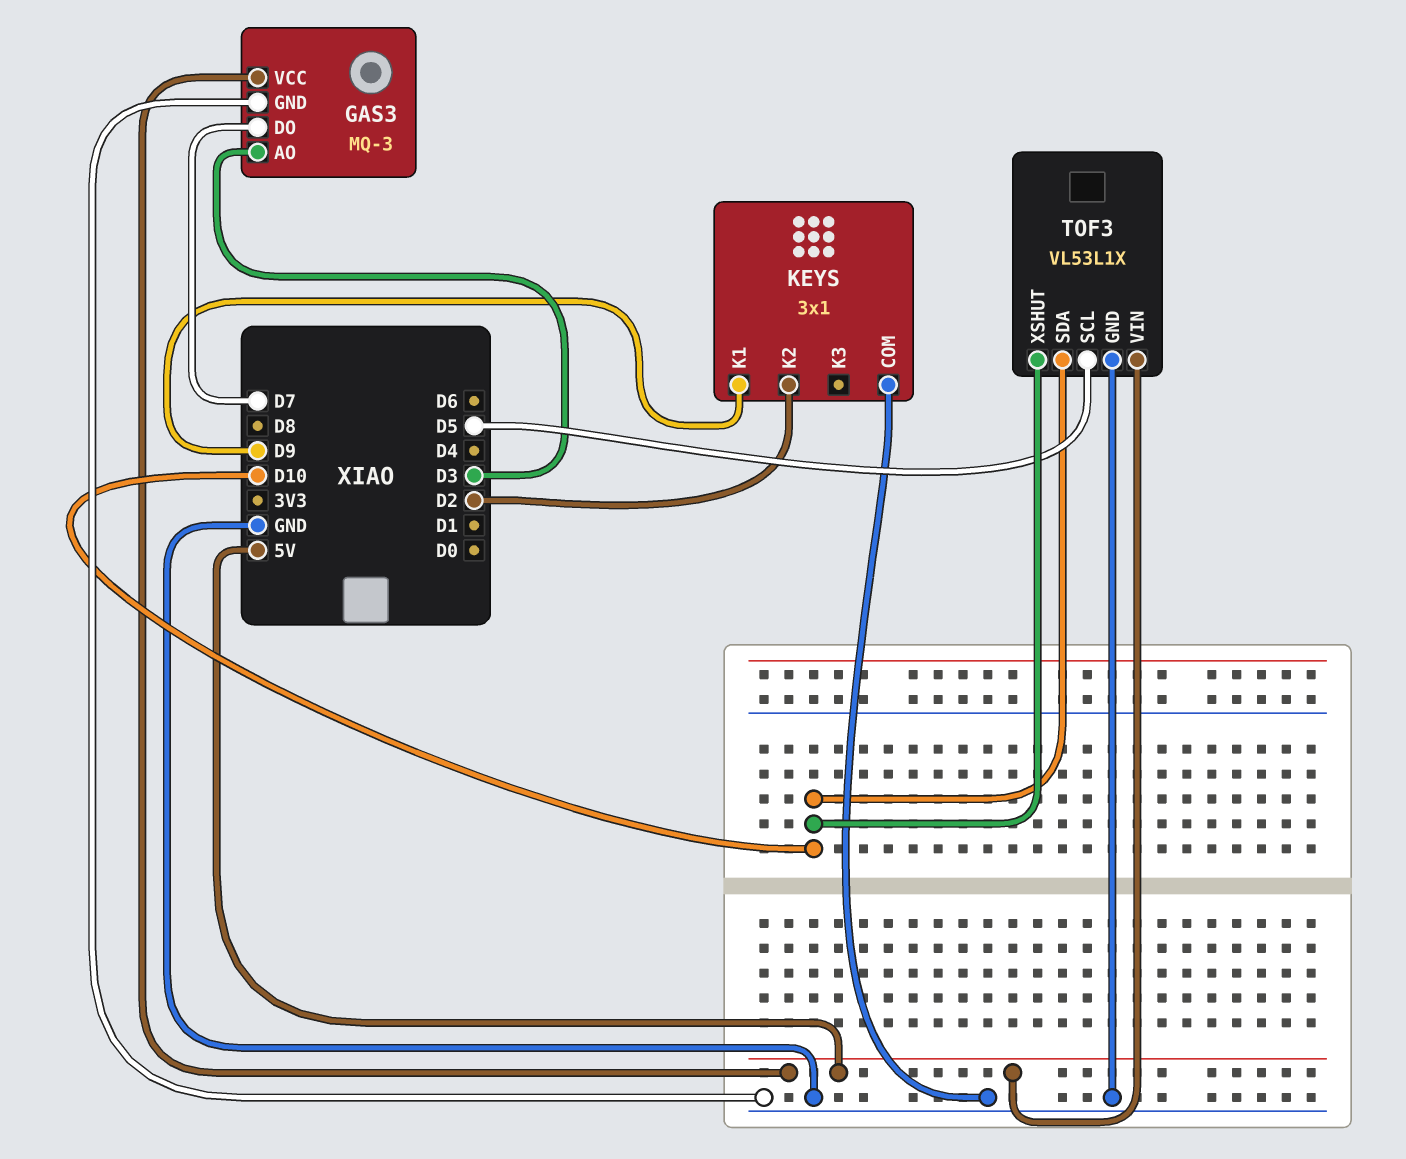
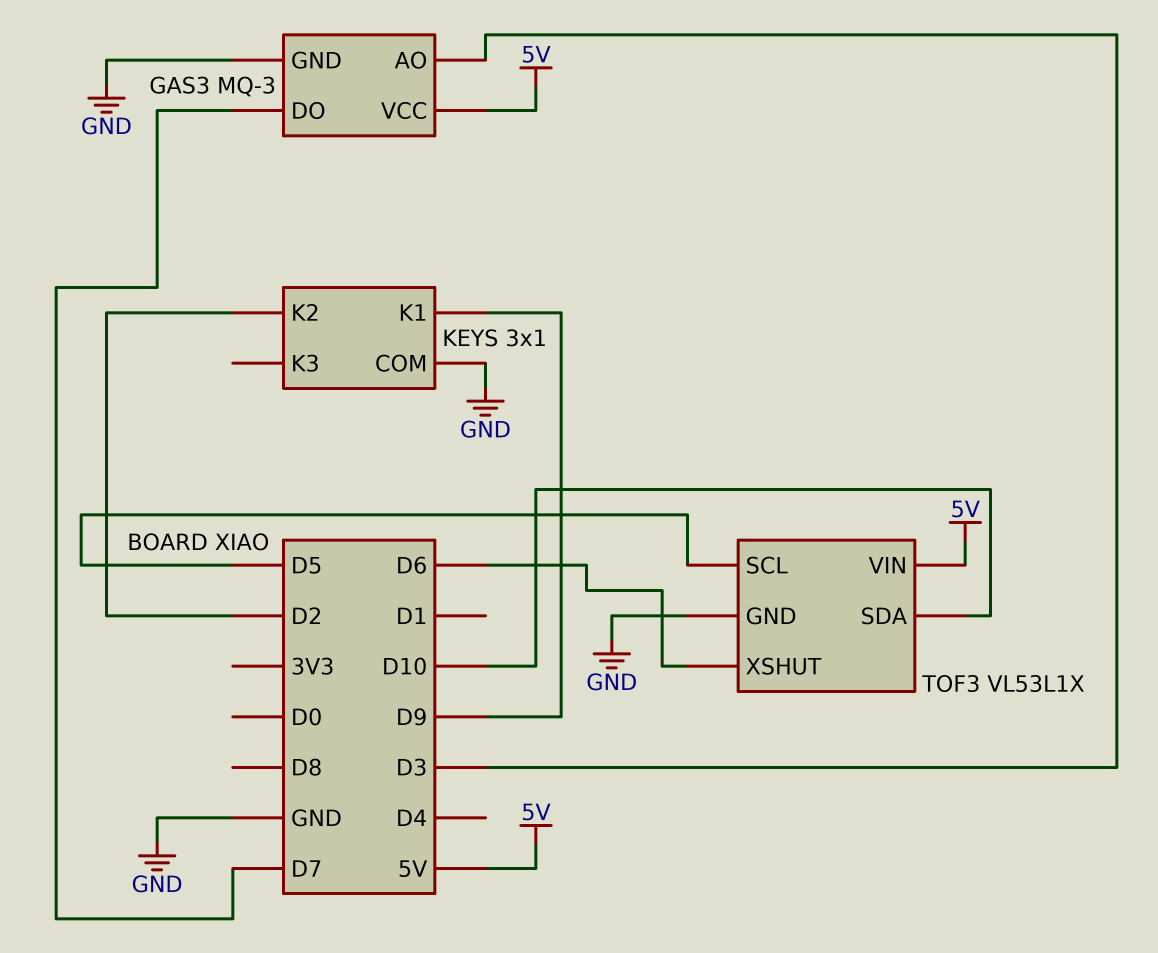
TOF3 pin XSHUT: D10 -> D6

